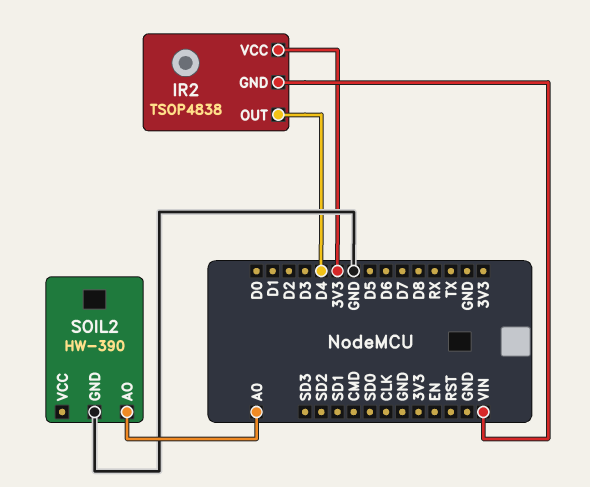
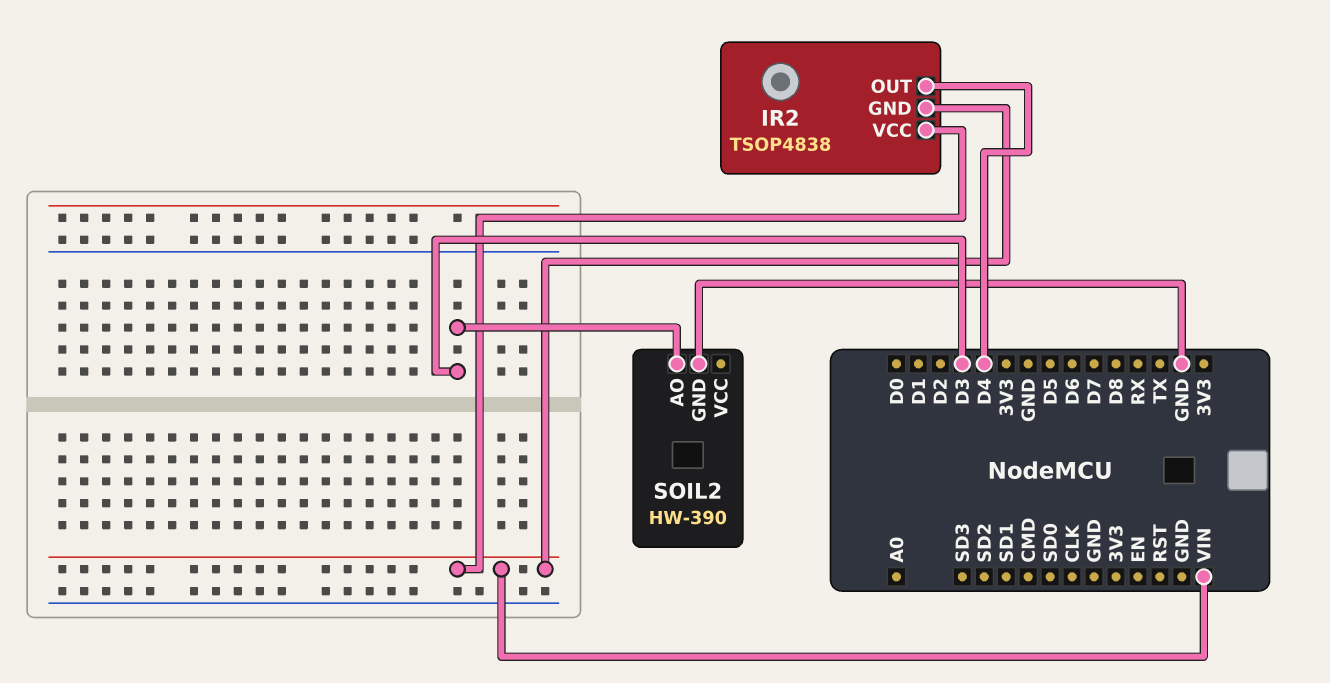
IR2 pin VCC: 3V3 -> VIN
SOIL2 pin AO: A0 -> D3

